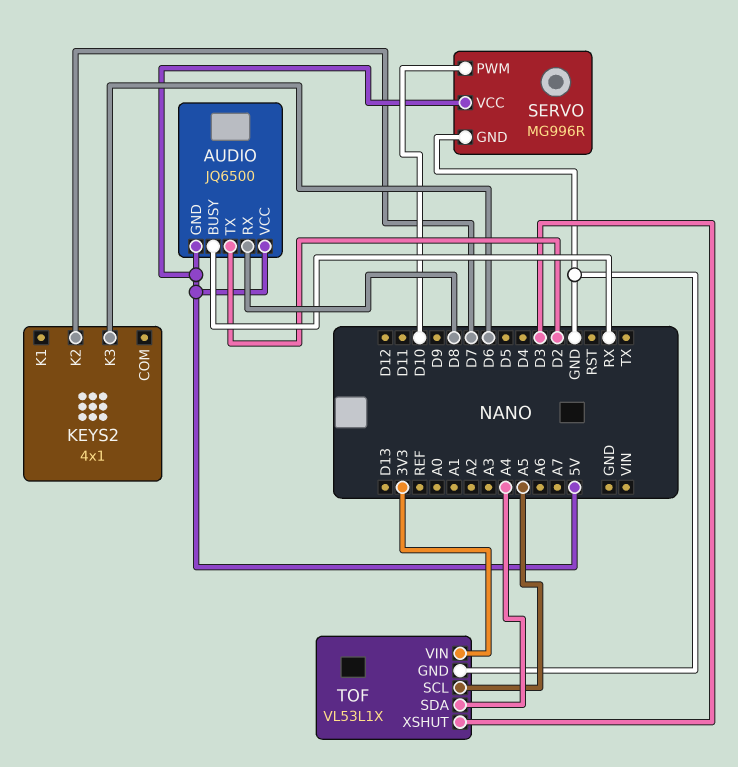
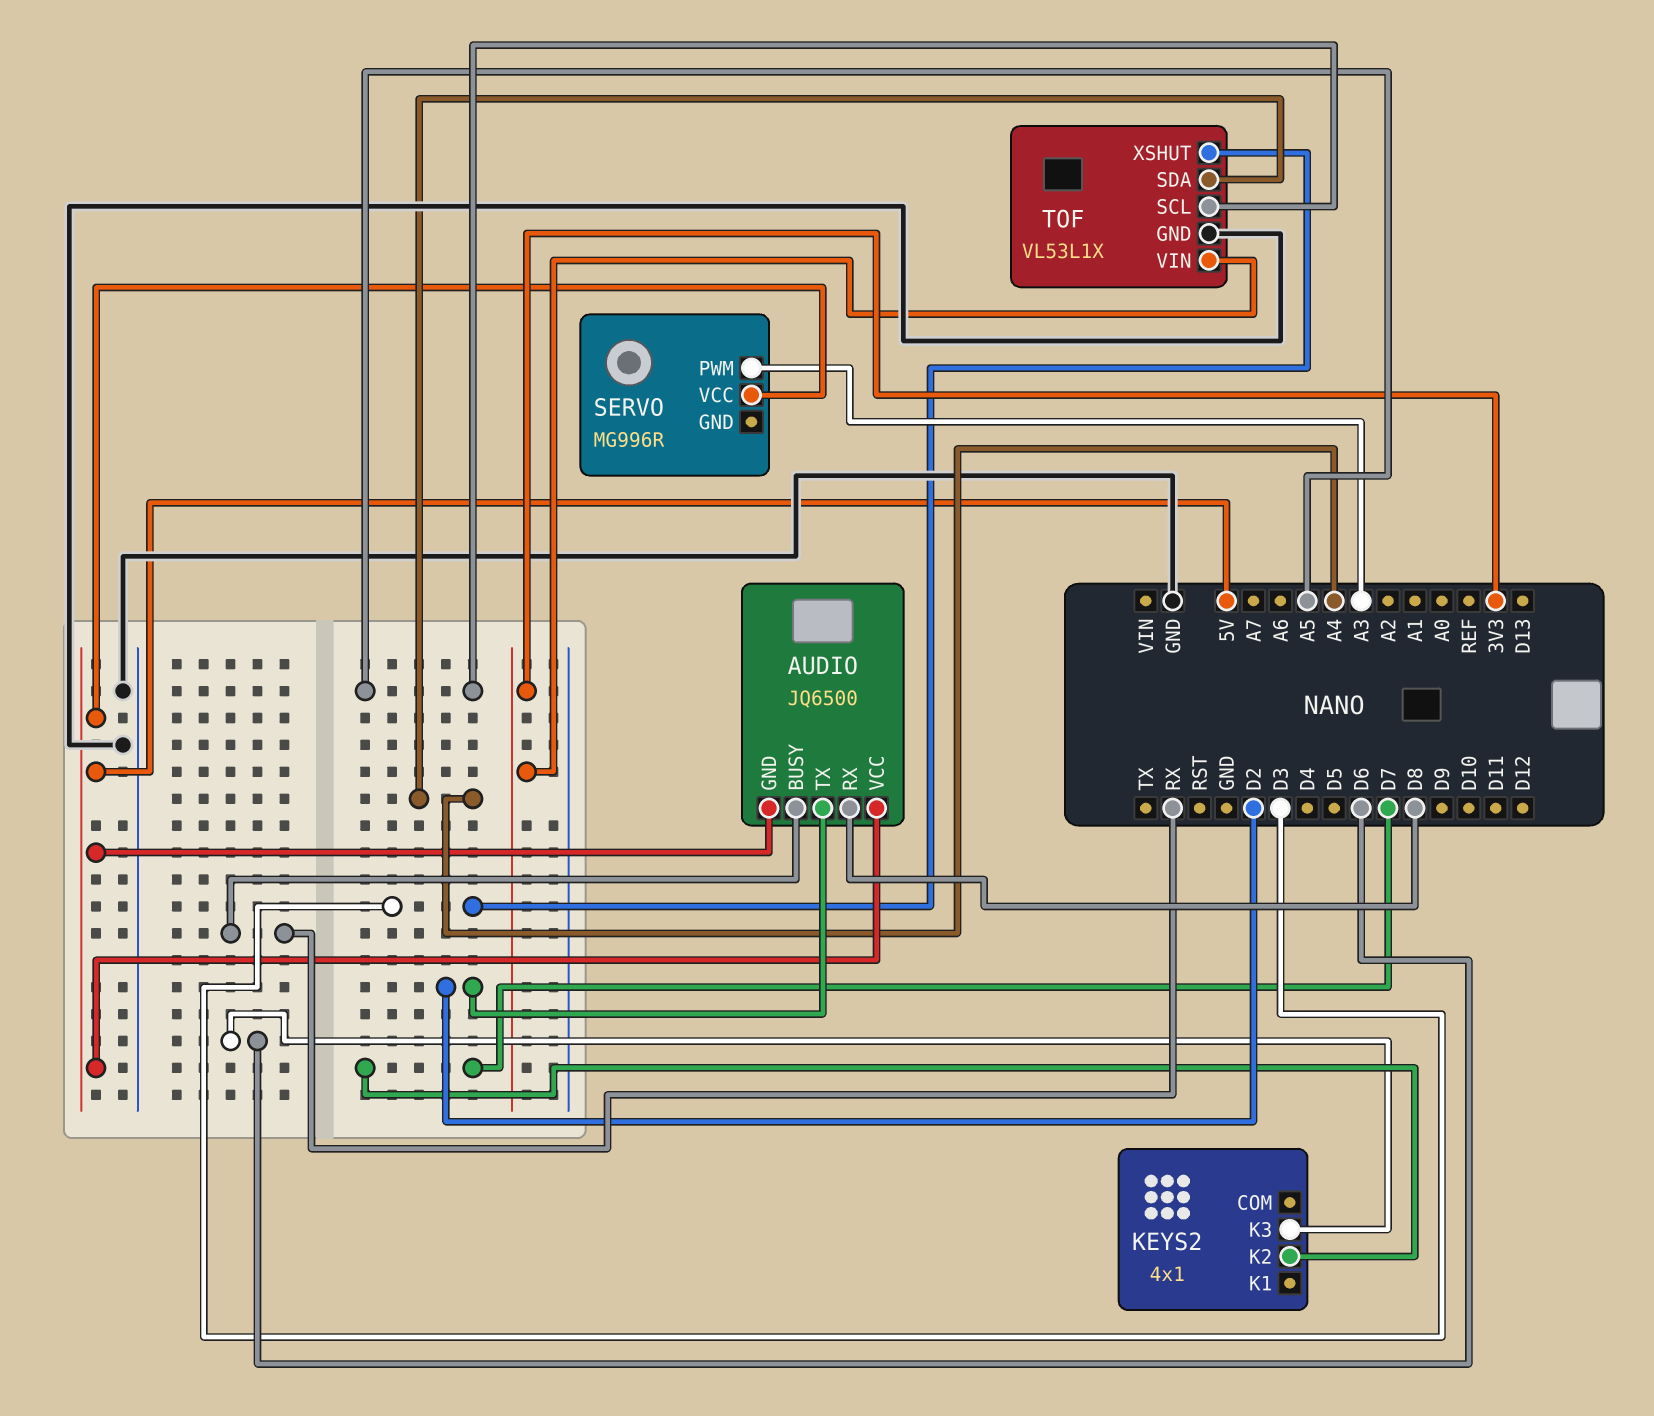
SERVO pin GND: GND -> none
SERVO pin PWM: D10 -> A3

